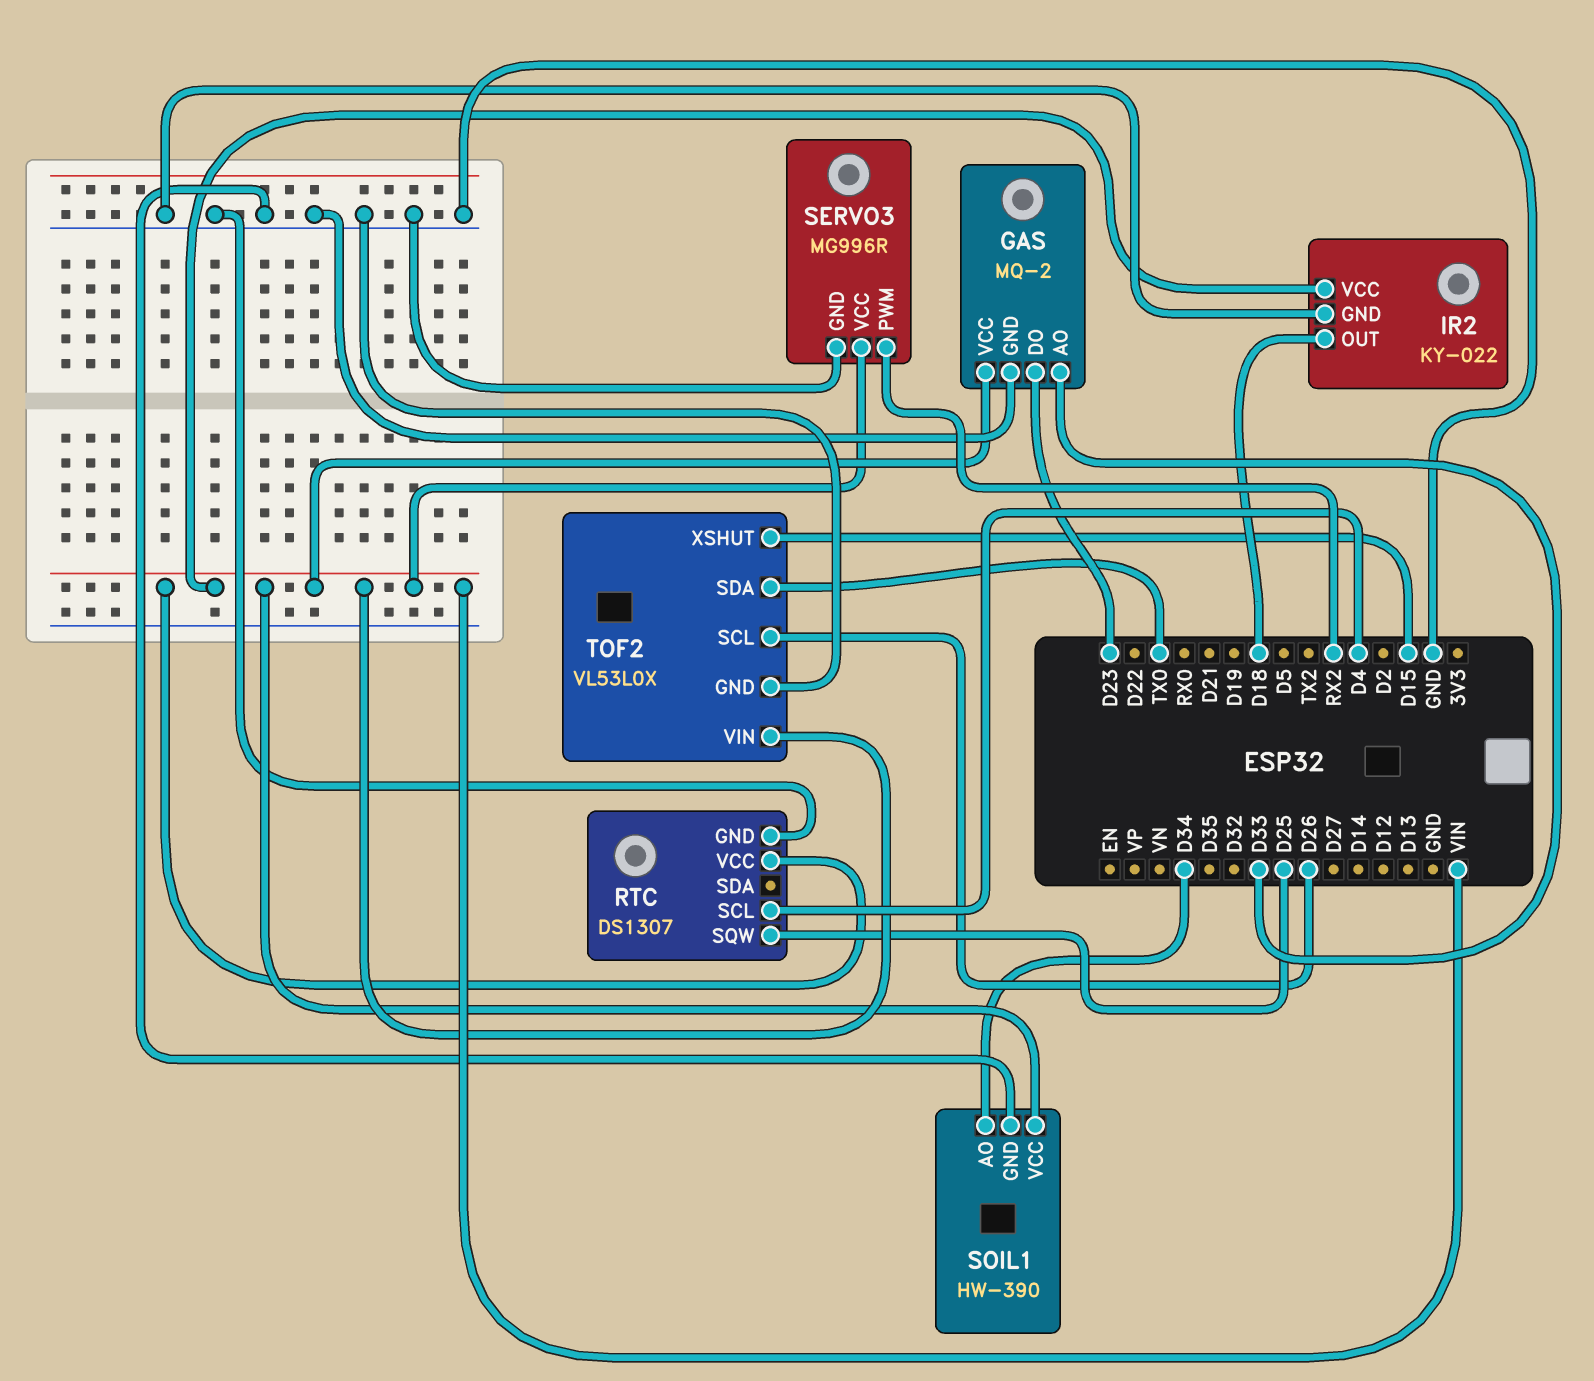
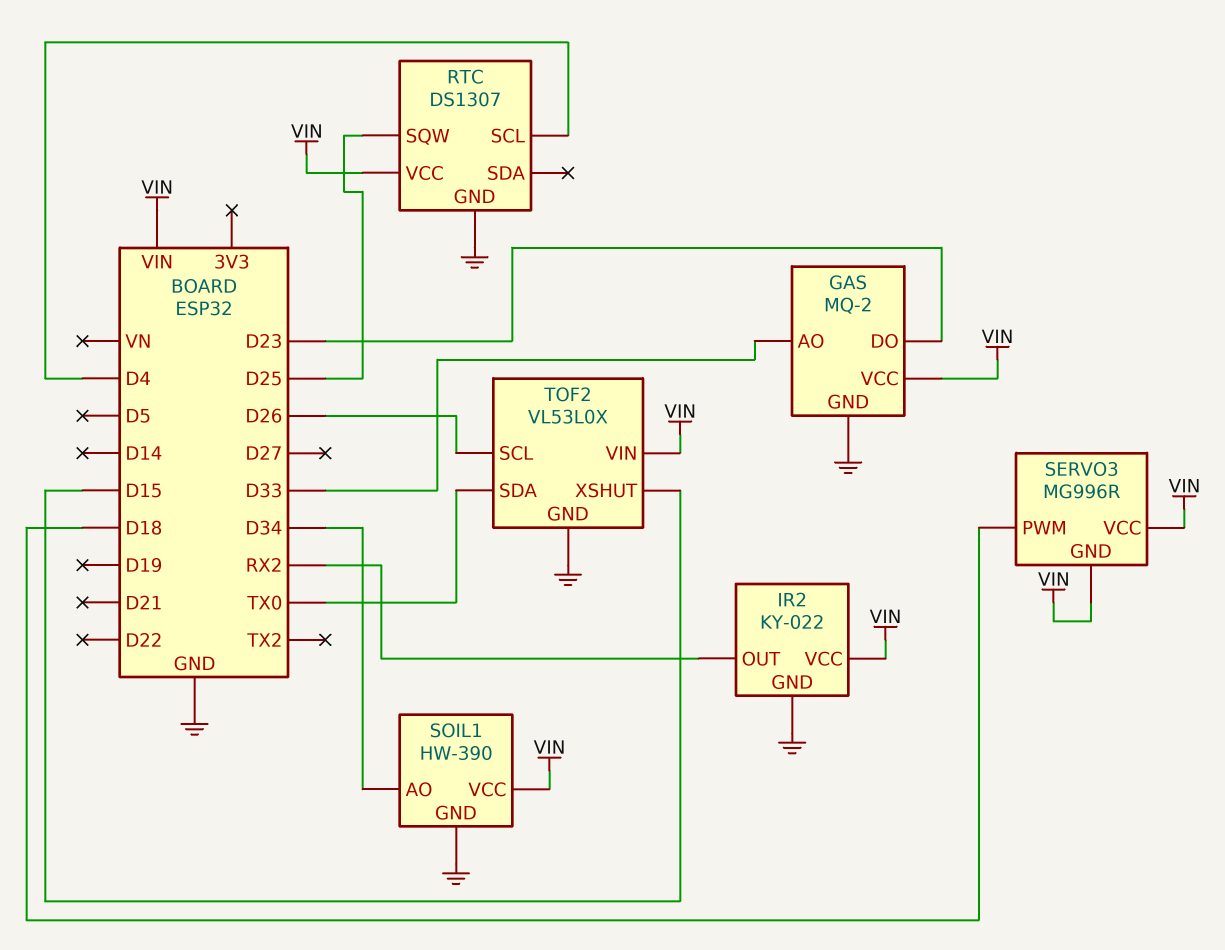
IR2 pin OUT: D18 -> RX2
SERVO3 pin GND: GND -> VIN
SERVO3 pin PWM: RX2 -> D18

